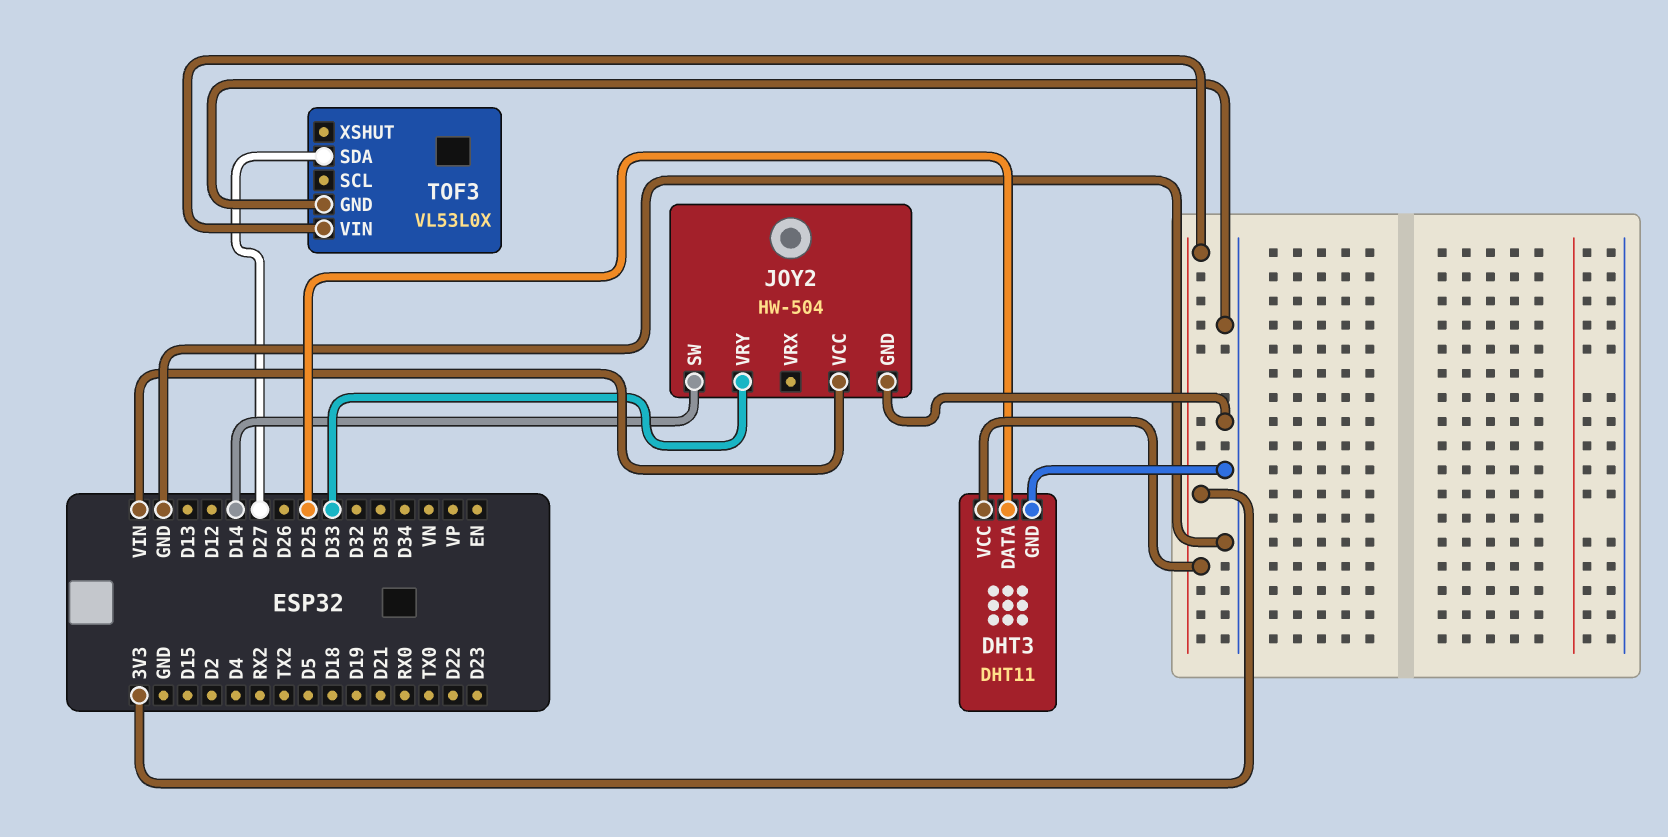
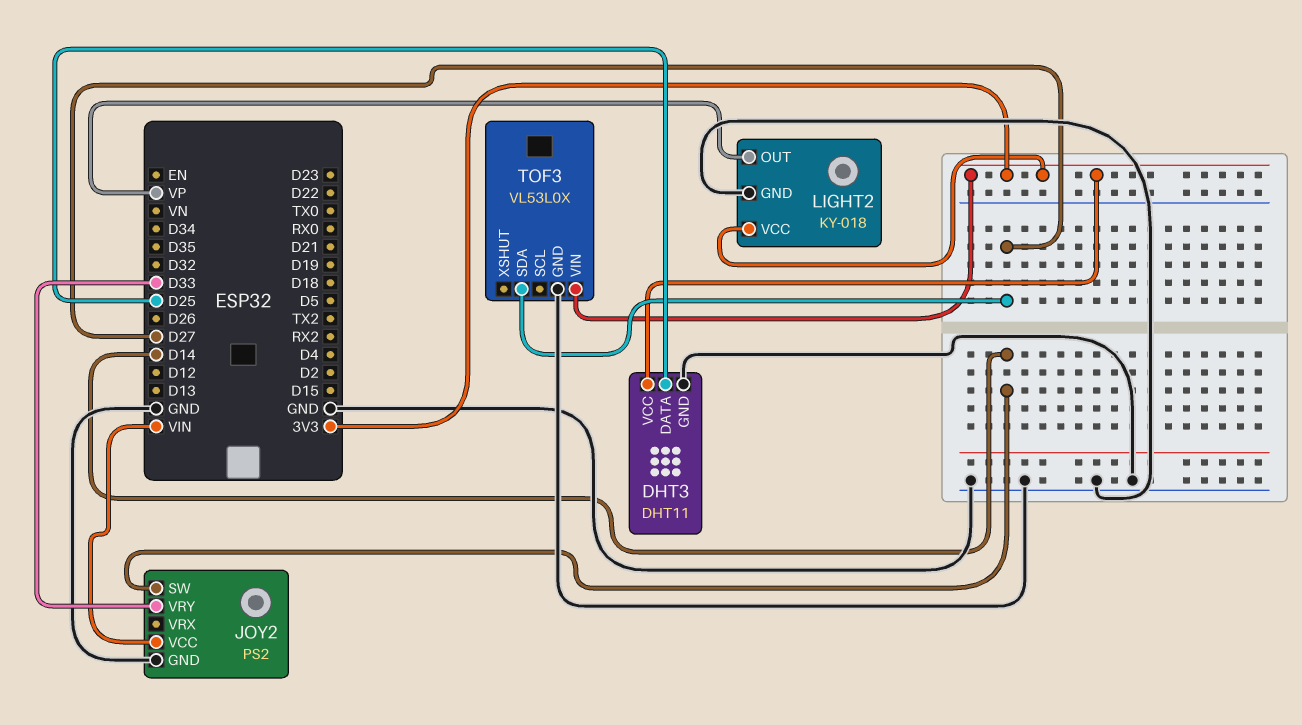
JOY2: HW-504 -> PS2
LIGHT2: none -> KY-018
LIGHT2 pin GND: none -> GND
LIGHT2 pin OUT: none -> VP
LIGHT2 pin VCC: none -> 3V3

